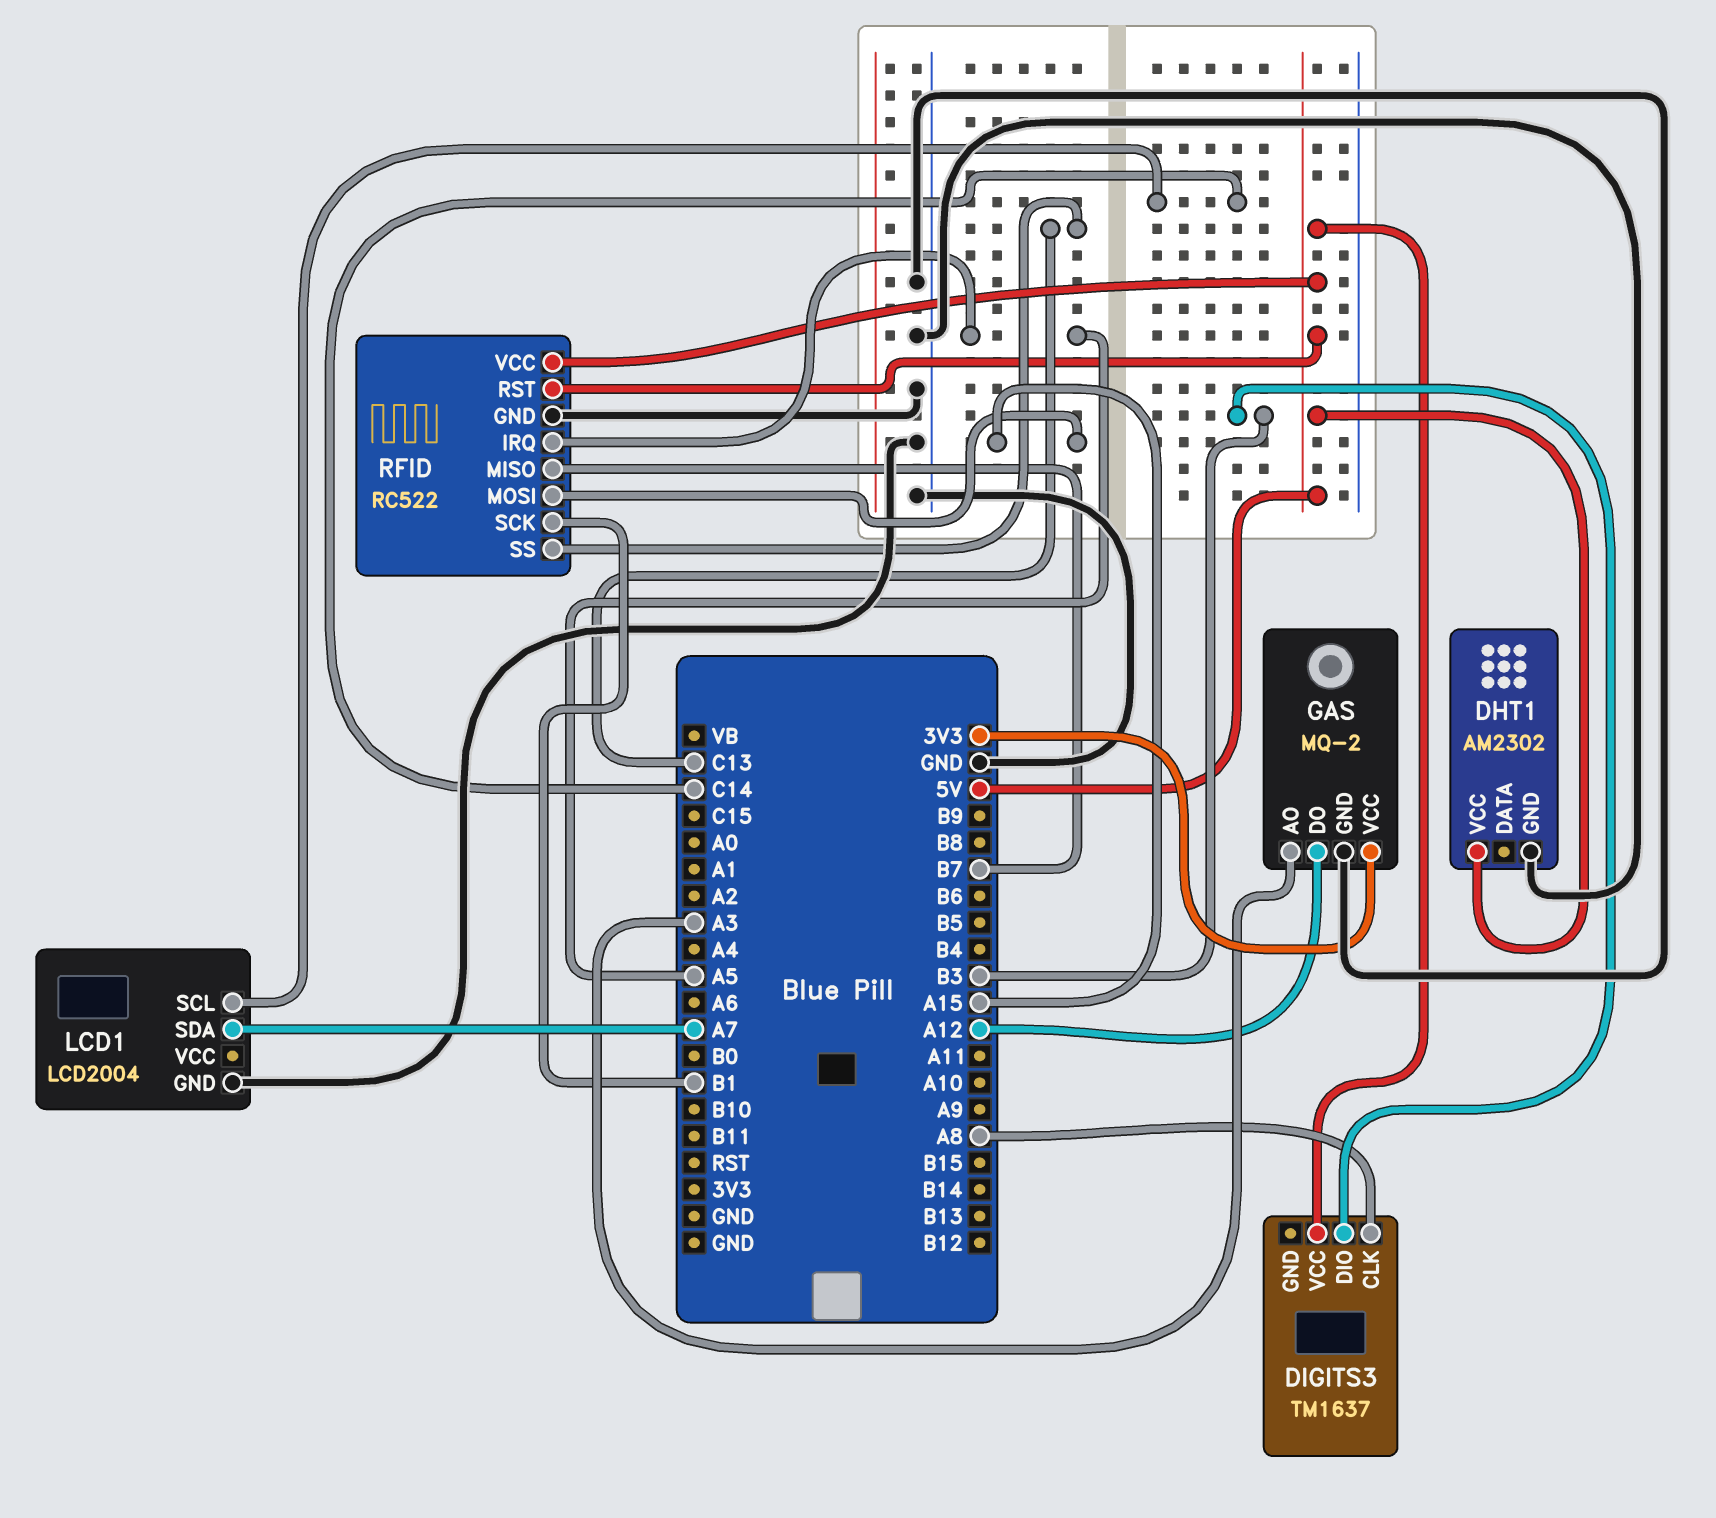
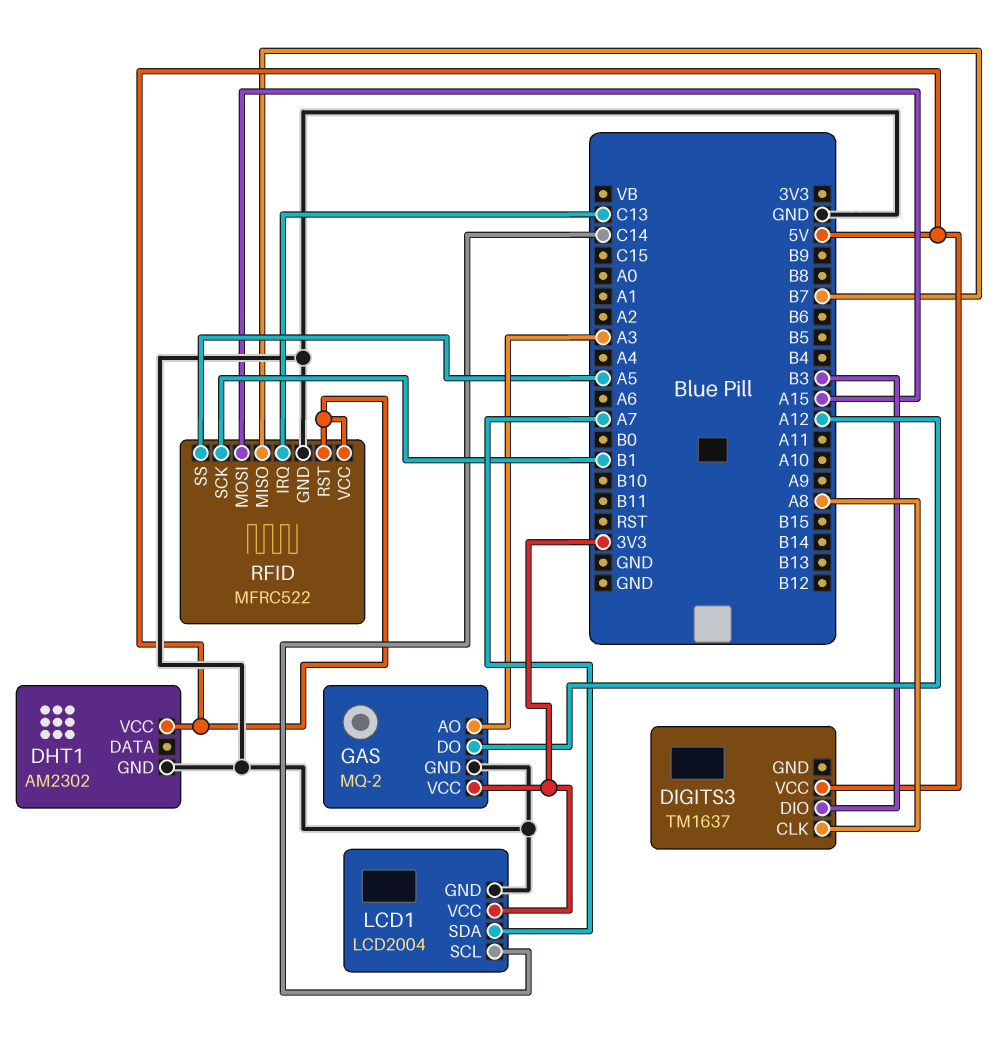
LCD1 pin VCC: none -> 3V3
RFID: RC522 -> MFRC522
RFID pin IRQ: A5 -> C13
RFID pin SS: C13 -> A5

